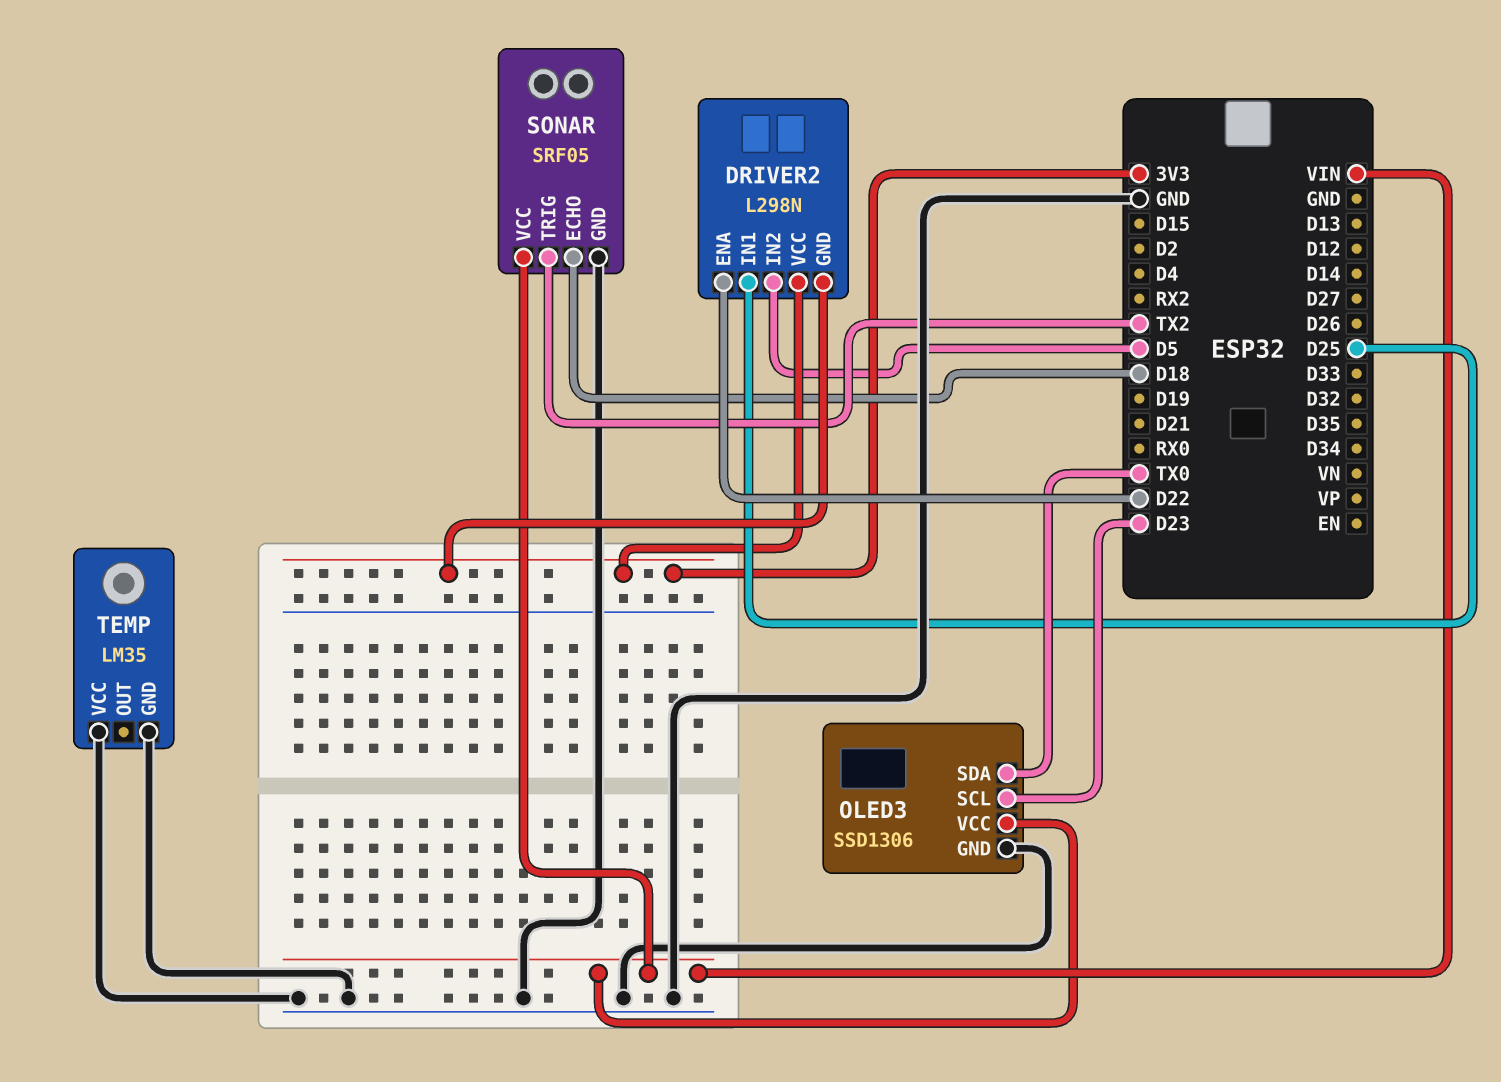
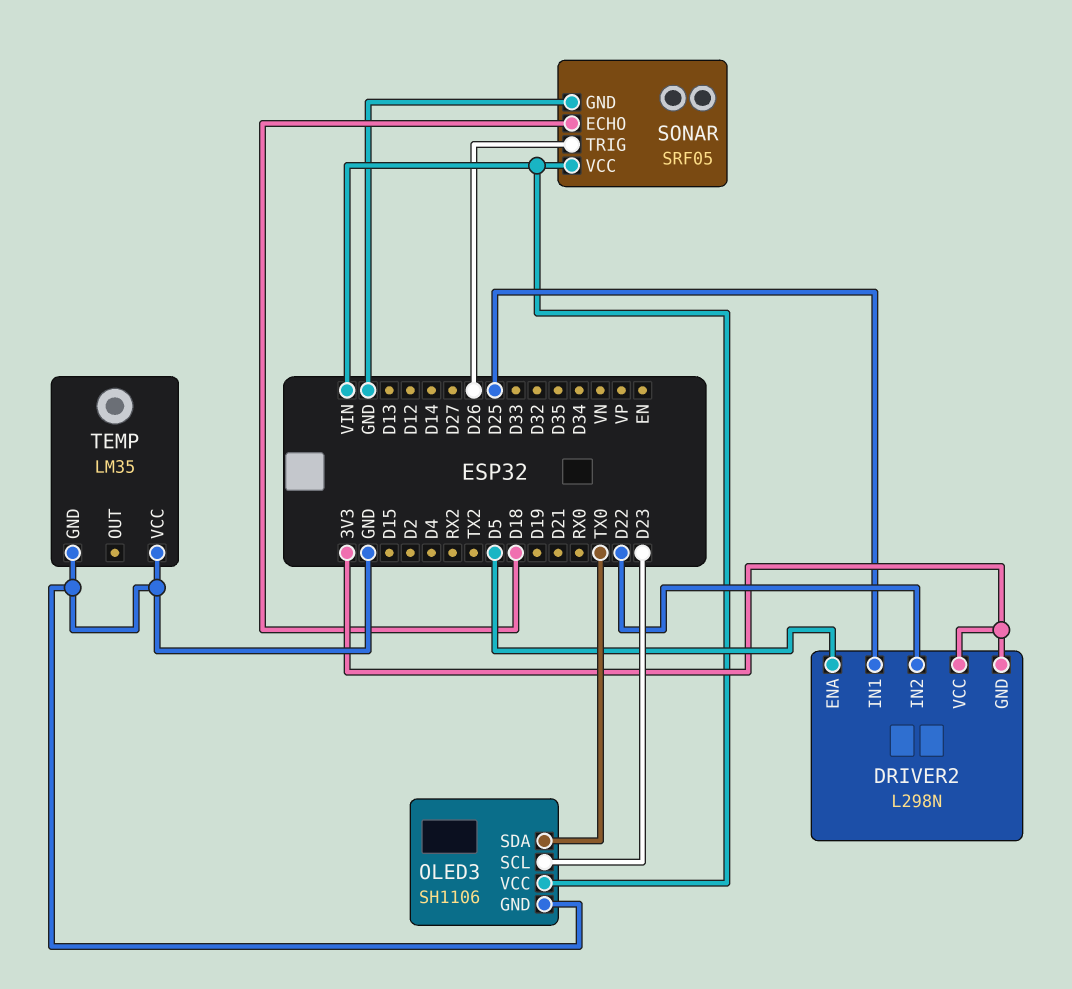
DRIVER2 pin ENA: D22 -> D5
DRIVER2 pin IN2: D5 -> D22
OLED3: SSD1306 -> SH1106
SONAR pin TRIG: TX2 -> D26

